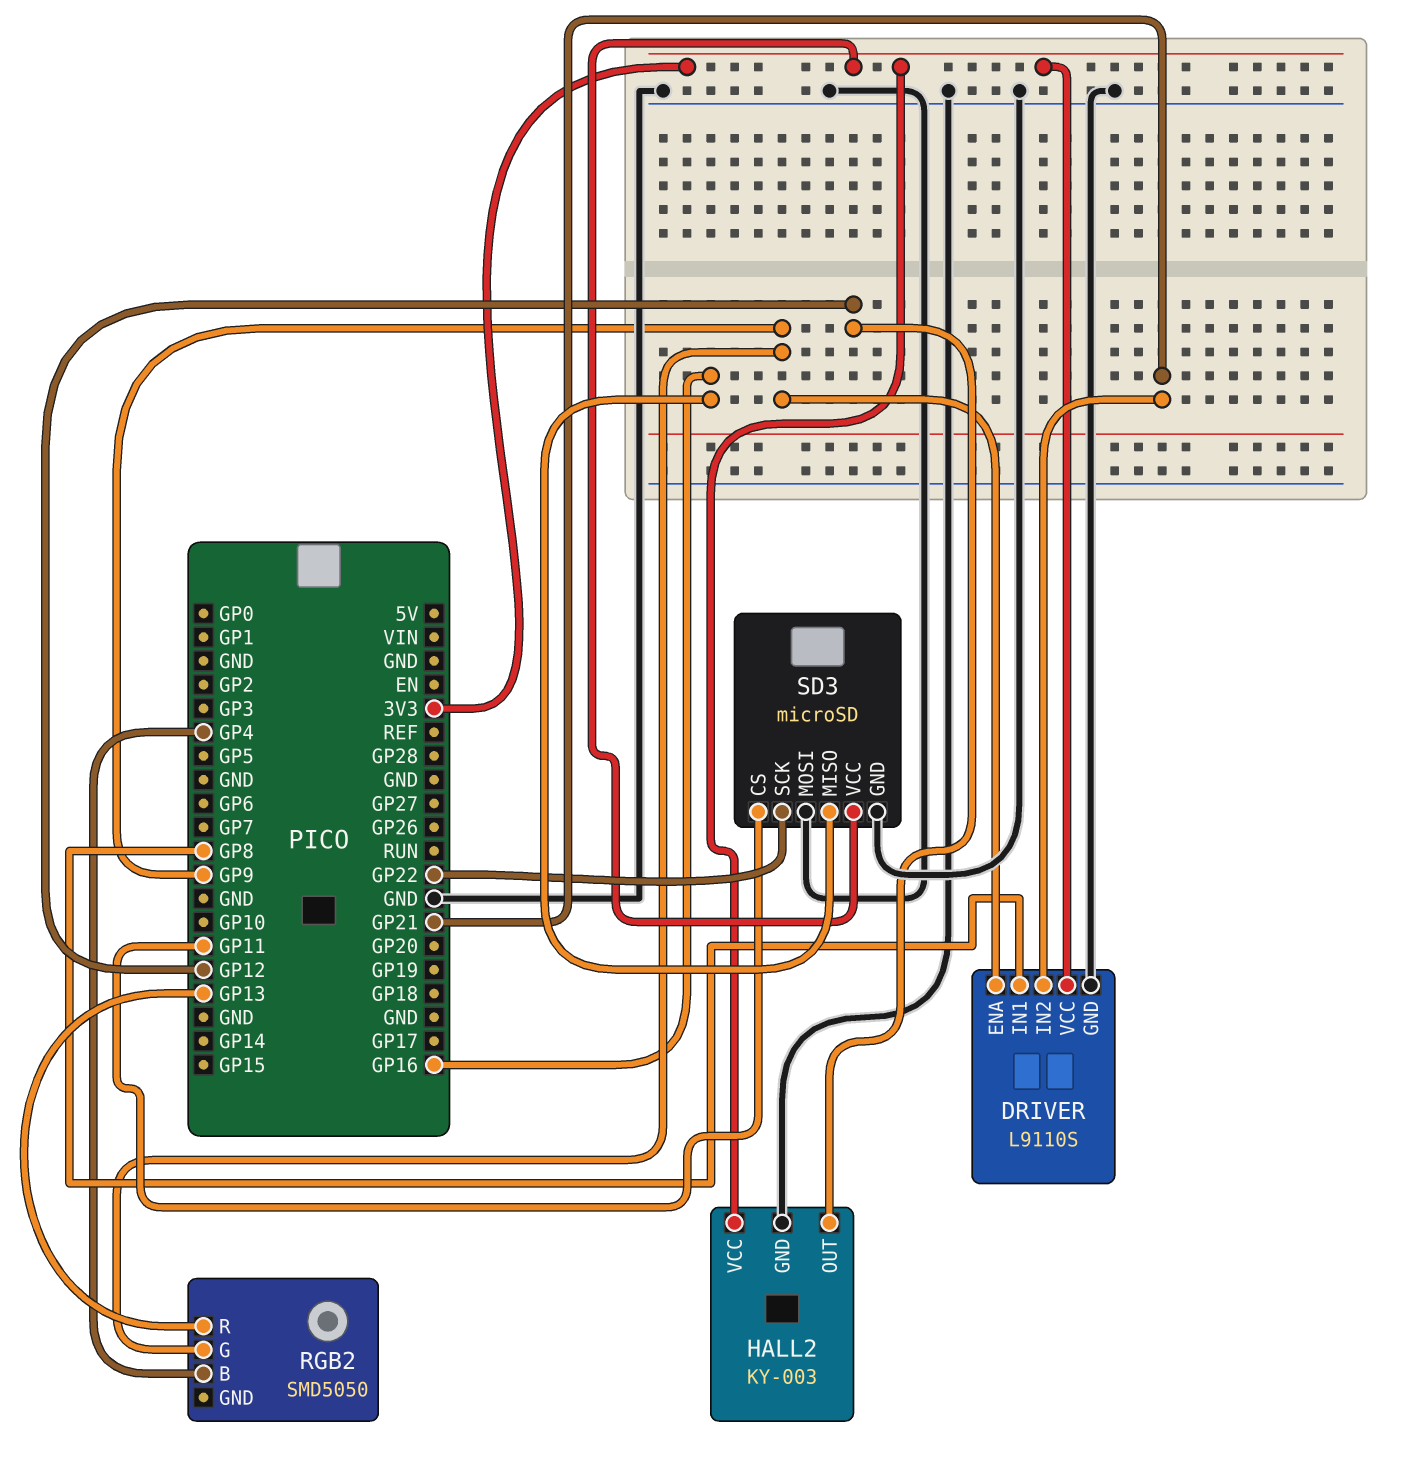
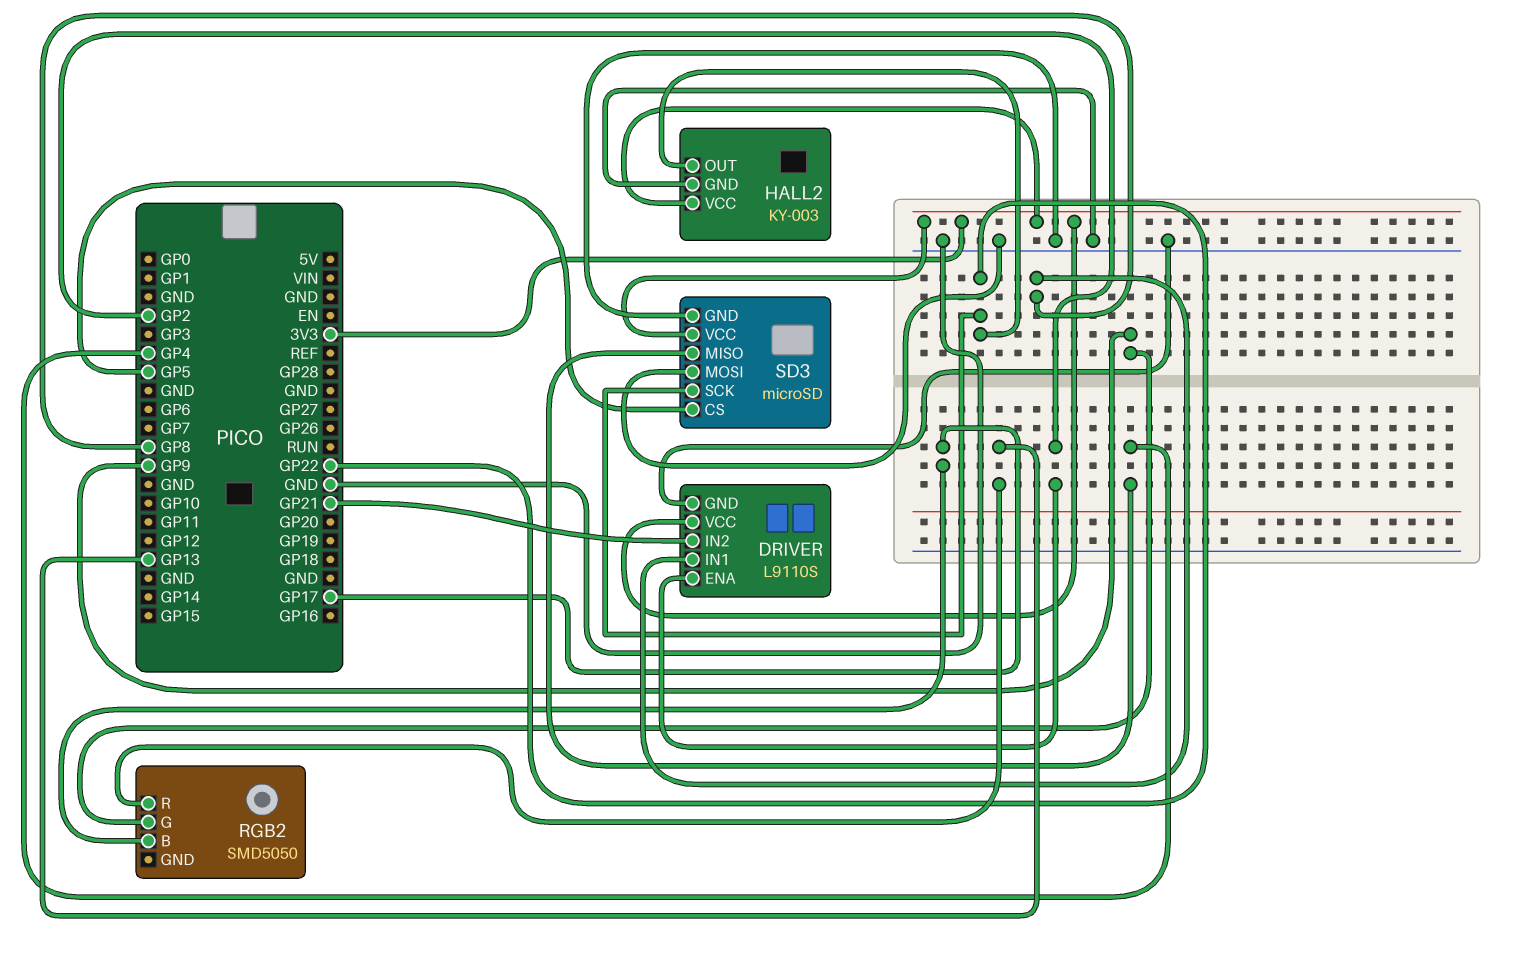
DRIVER pin ENA: GP9 -> GP2
HALL2 pin OUT: GP12 -> GP22
RGB2 pin B: GP4 -> GP17
SD3 pin CS: GP11 -> GP5
SD3 pin MISO: GP16 -> GP4

